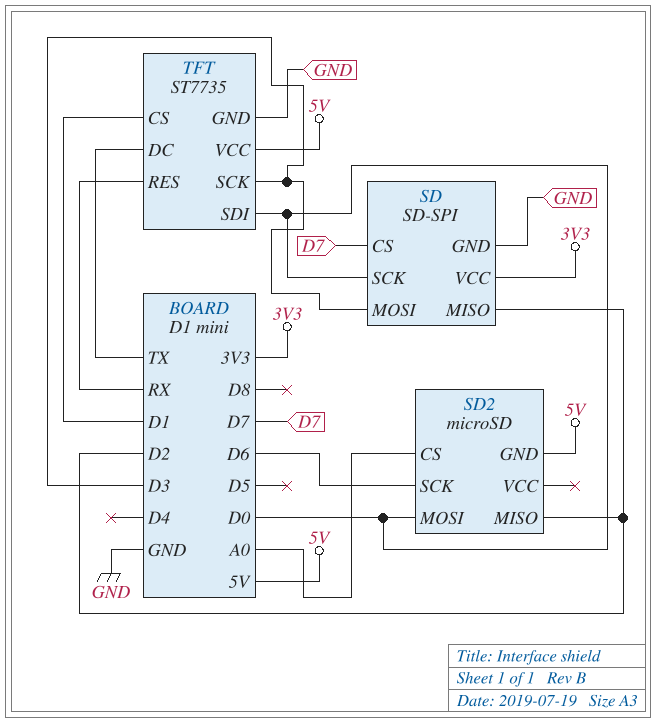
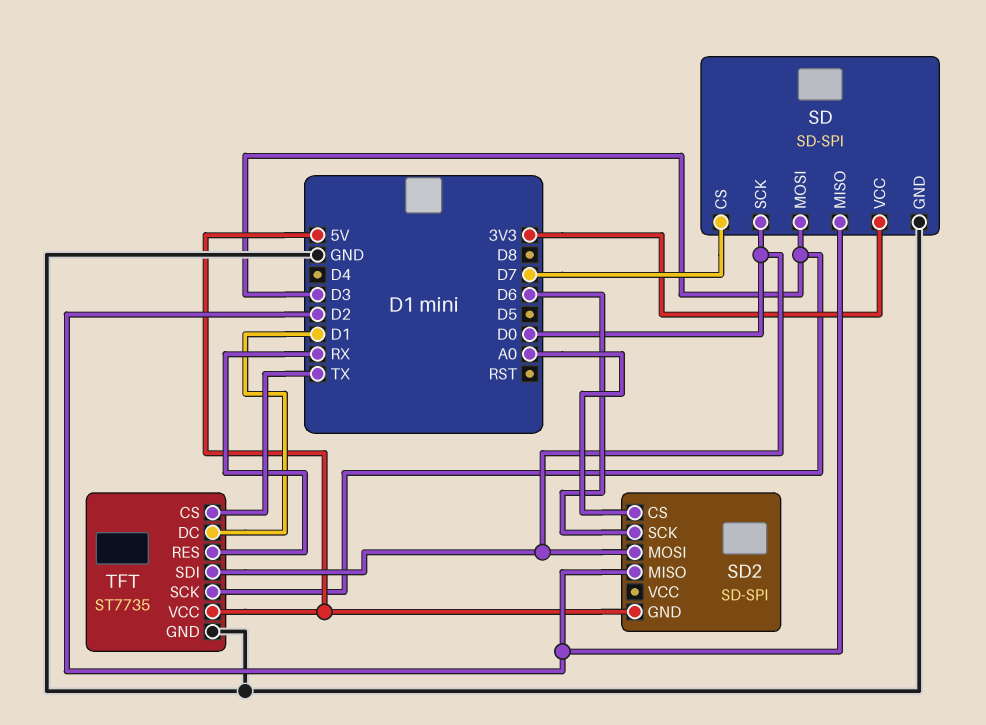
SD2: microSD -> SD-SPI
TFT pin CS: D1 -> TX
TFT pin DC: TX -> D1

